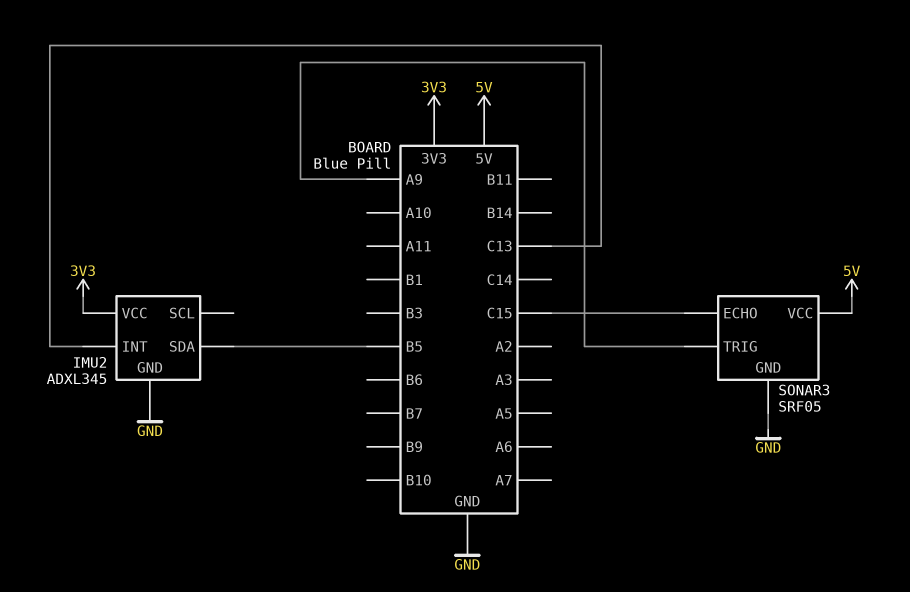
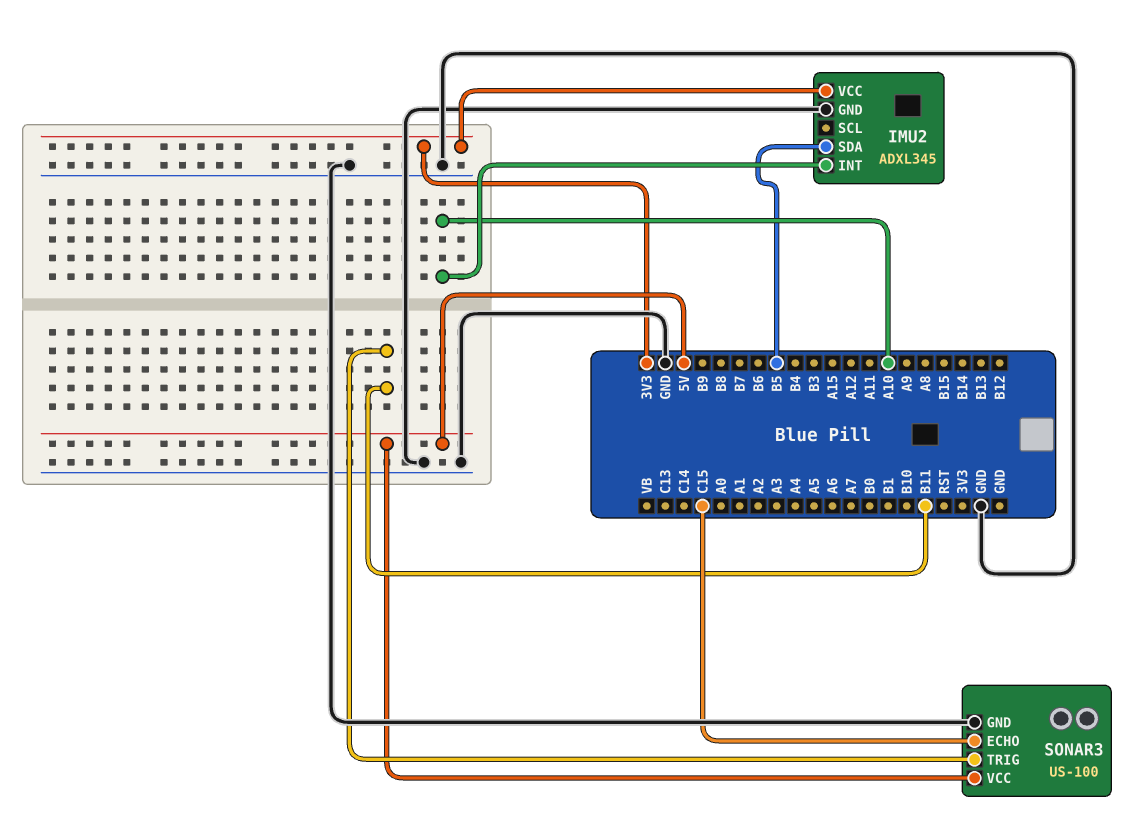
IMU2 pin INT: C13 -> A10
SONAR3: SRF05 -> US-100
SONAR3 pin TRIG: A9 -> B11

